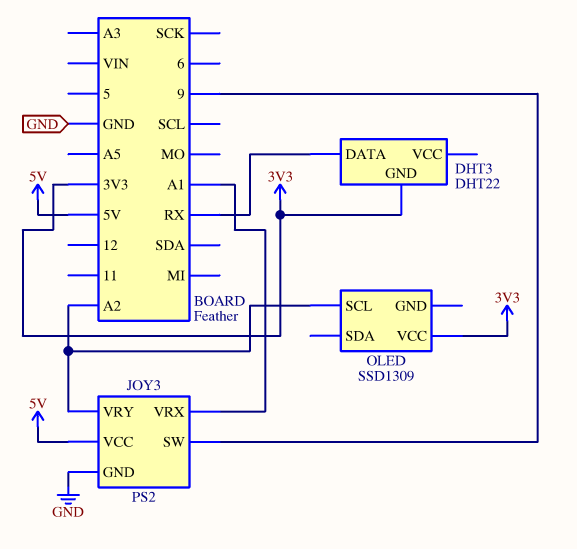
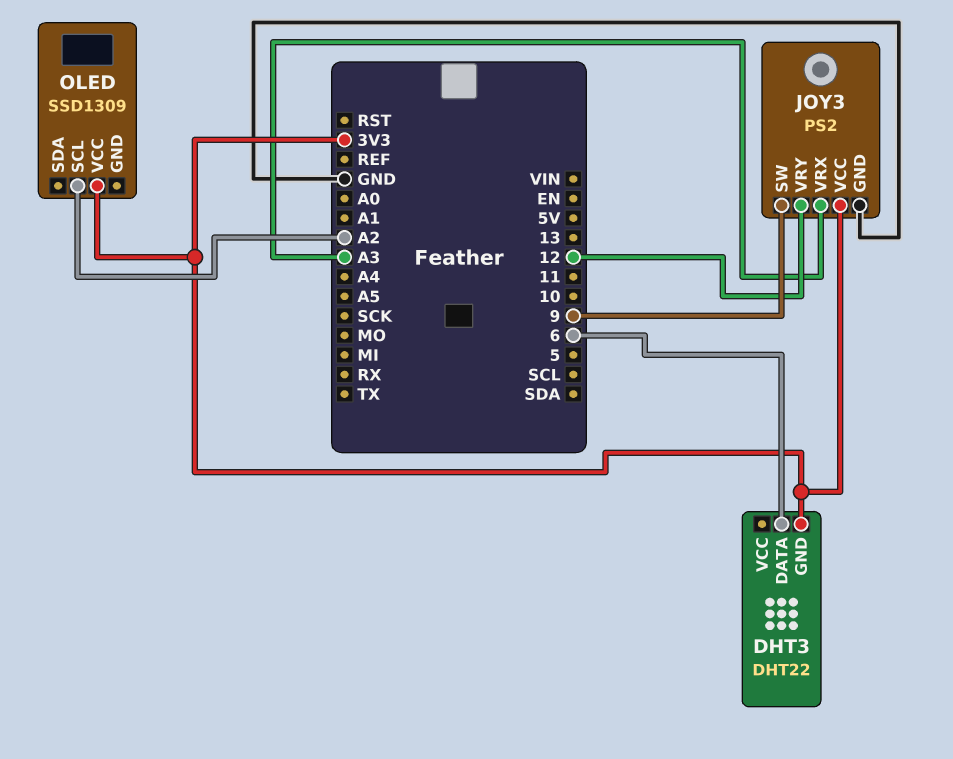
DHT3 pin DATA: RX -> 6
JOY3 pin VCC: 5V -> 3V3
JOY3 pin VRX: A1 -> A3
JOY3 pin VRY: A2 -> 12

